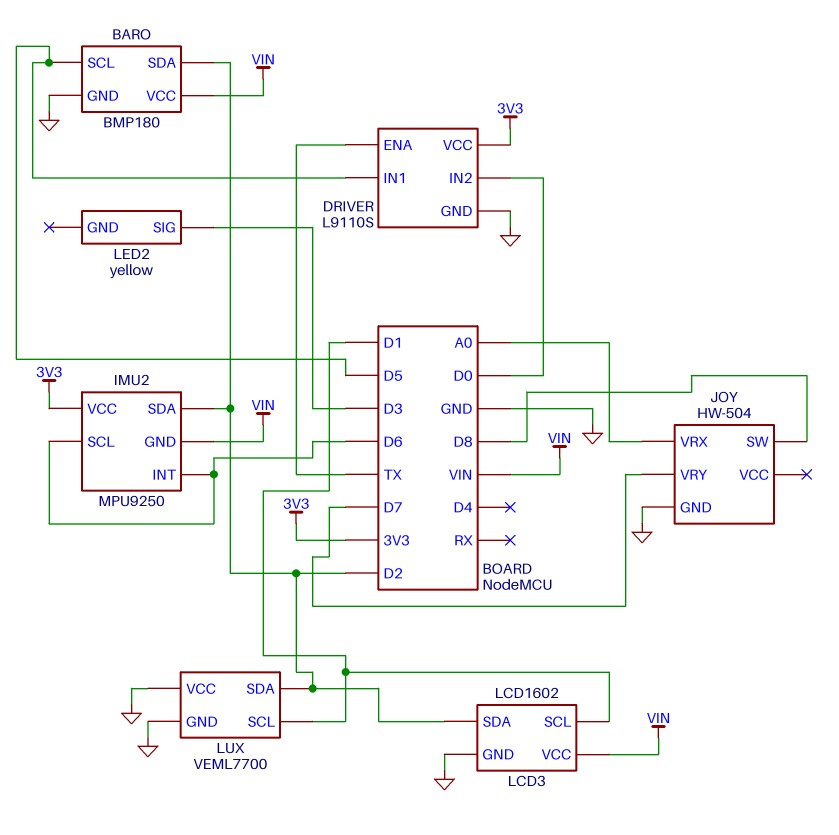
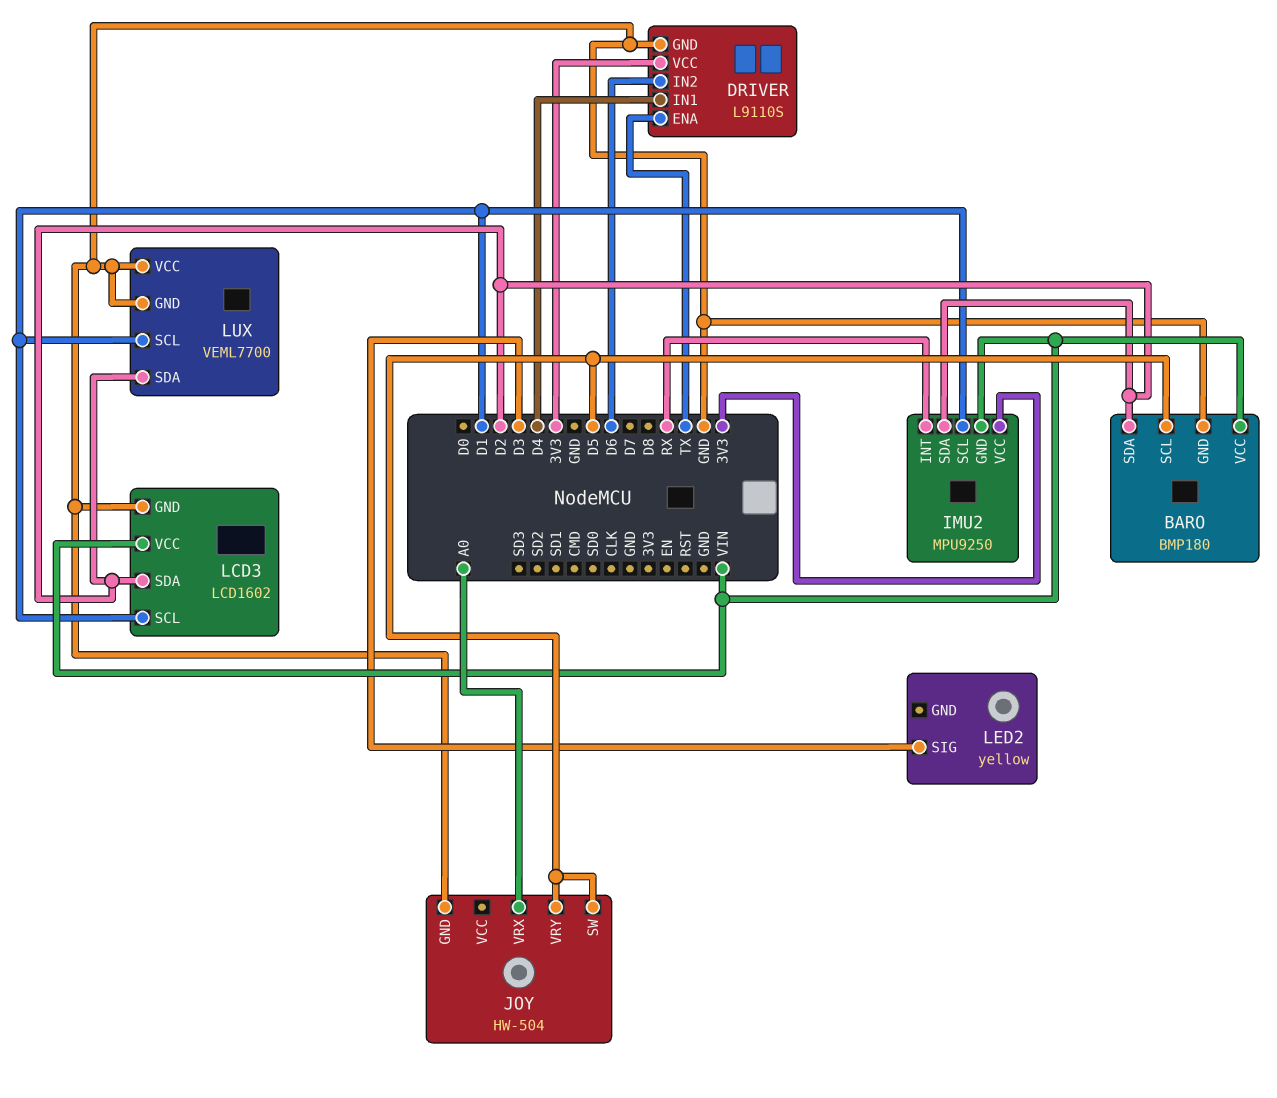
DRIVER pin IN1: D5 -> D4
DRIVER pin IN2: D0 -> D6
IMU2 pin INT: D6 -> RX
IMU2 pin SCL: D6 -> D1
JOY pin SW: D8 -> D5
JOY pin VRY: D7 -> D5

